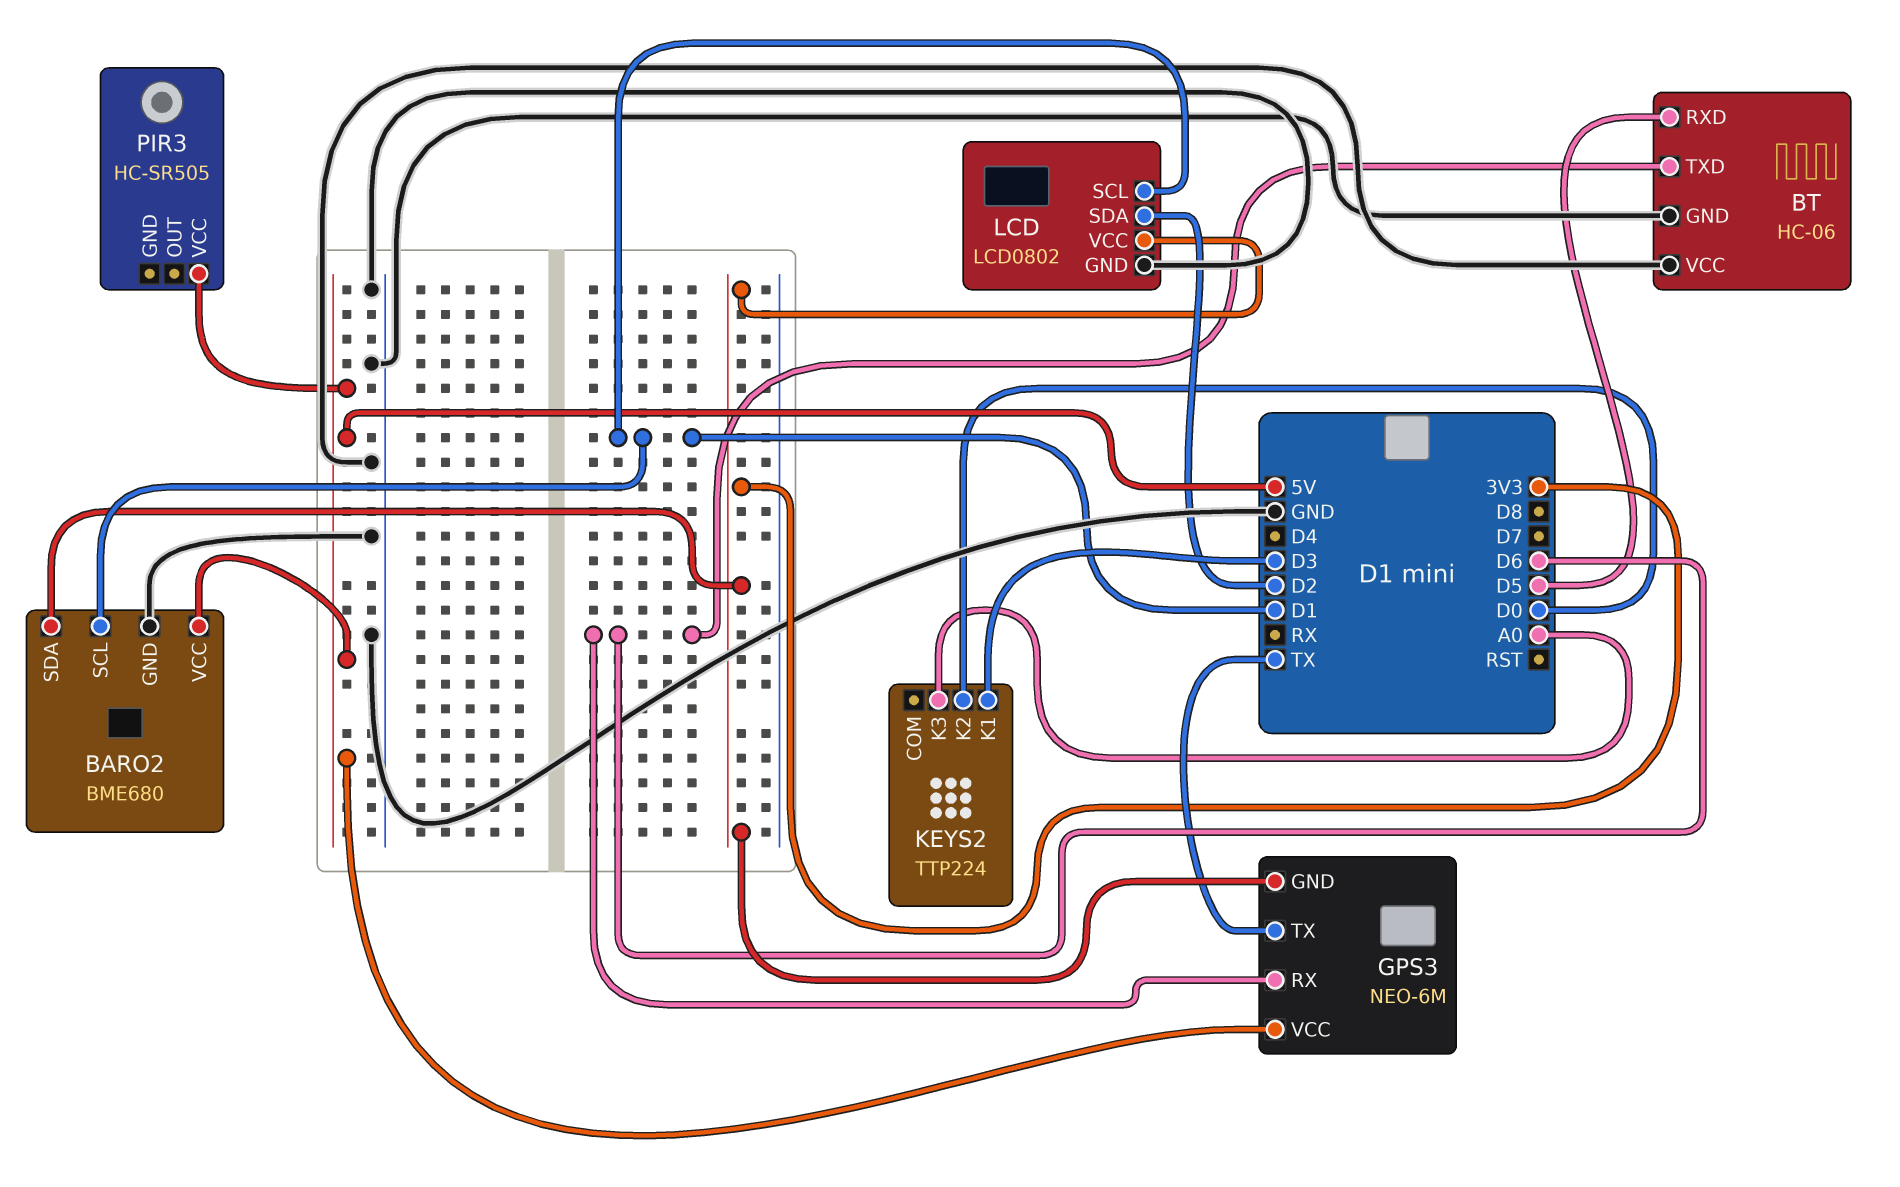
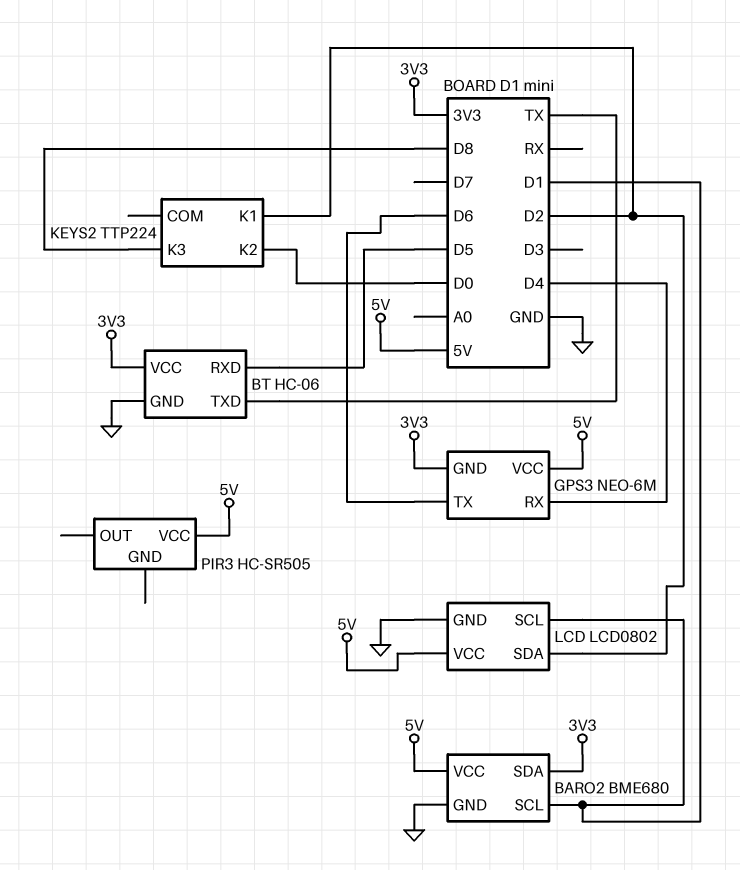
BT pin TXD: D6 -> TX
BT pin VCC: GND -> 3V3
GPS3 pin RX: D6 -> D4
GPS3 pin TX: TX -> D6
KEYS2 pin K1: D3 -> D2
KEYS2 pin K3: A0 -> D8
LCD pin VCC: 3V3 -> 5V

